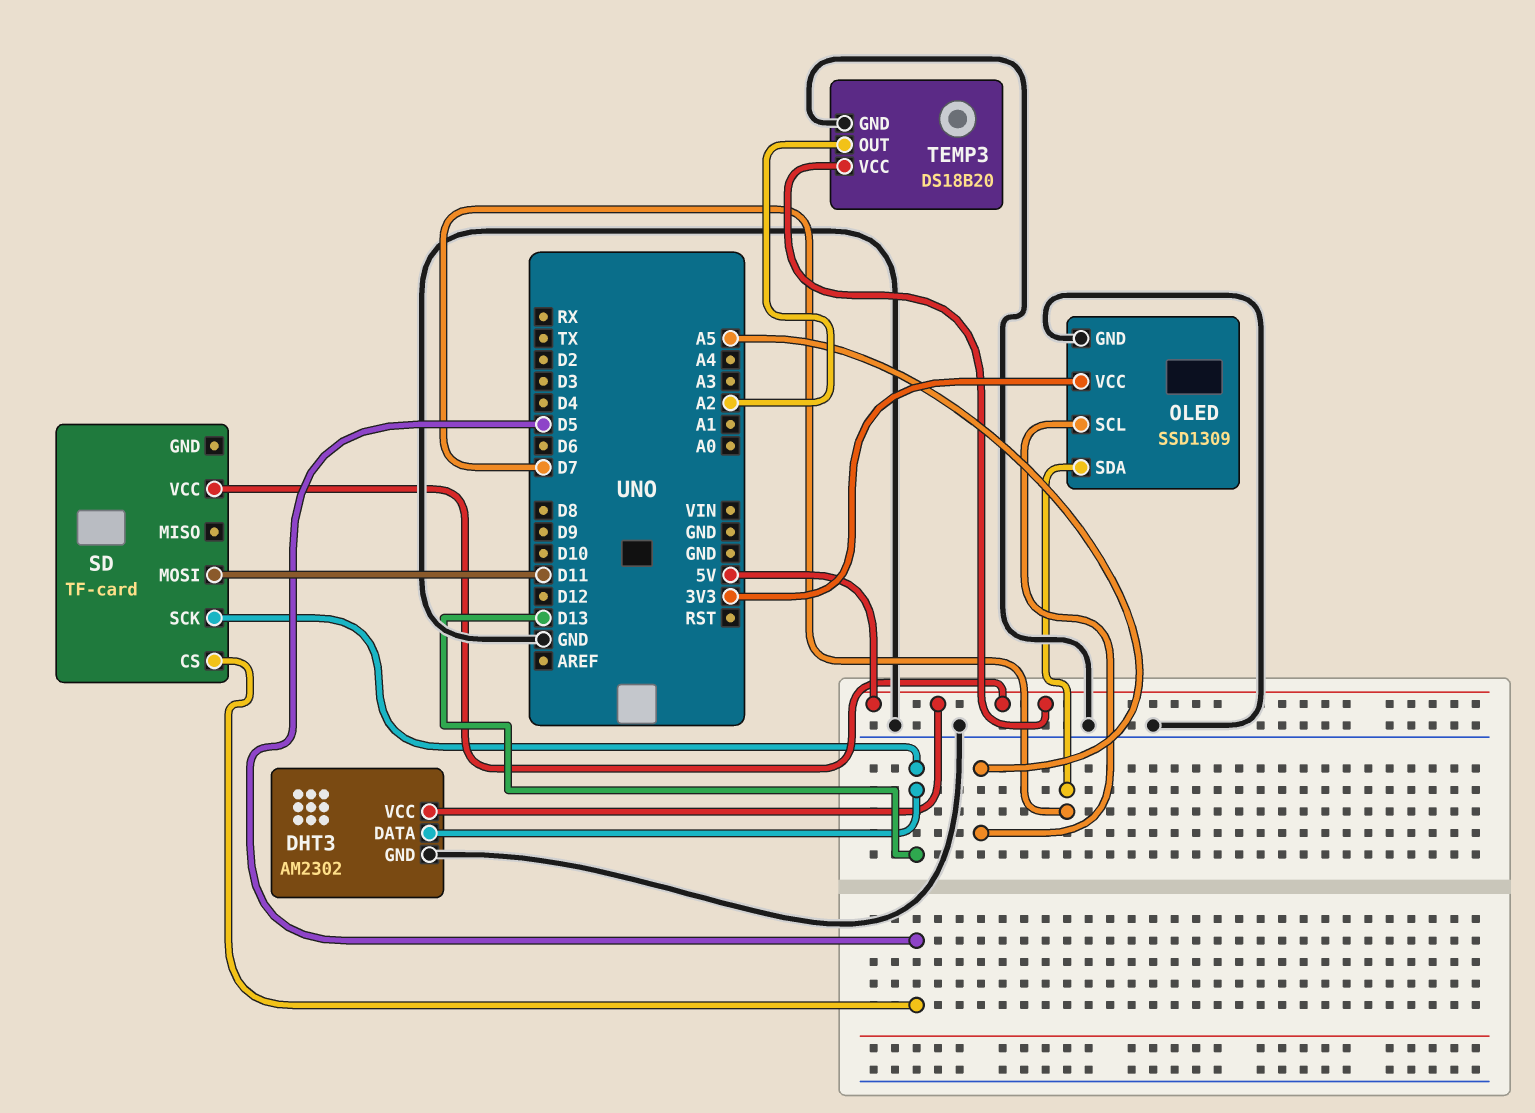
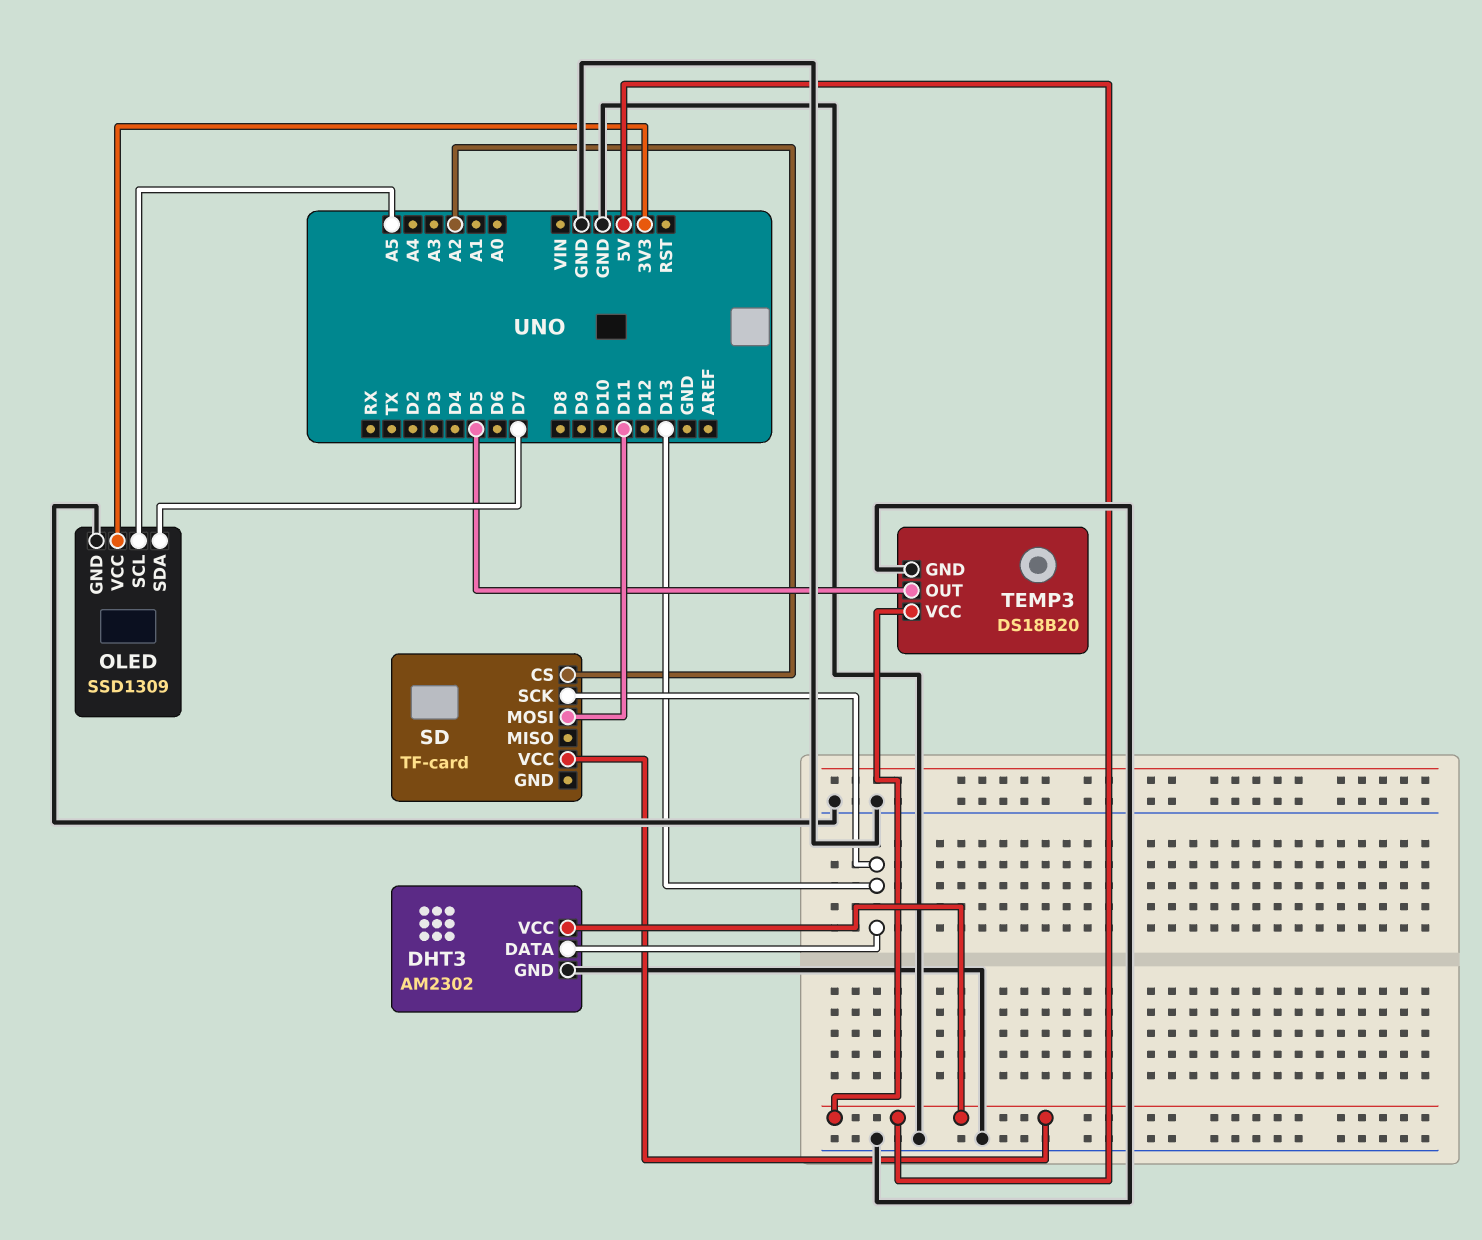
SD pin CS: D5 -> A2
TEMP3 pin OUT: A2 -> D5

